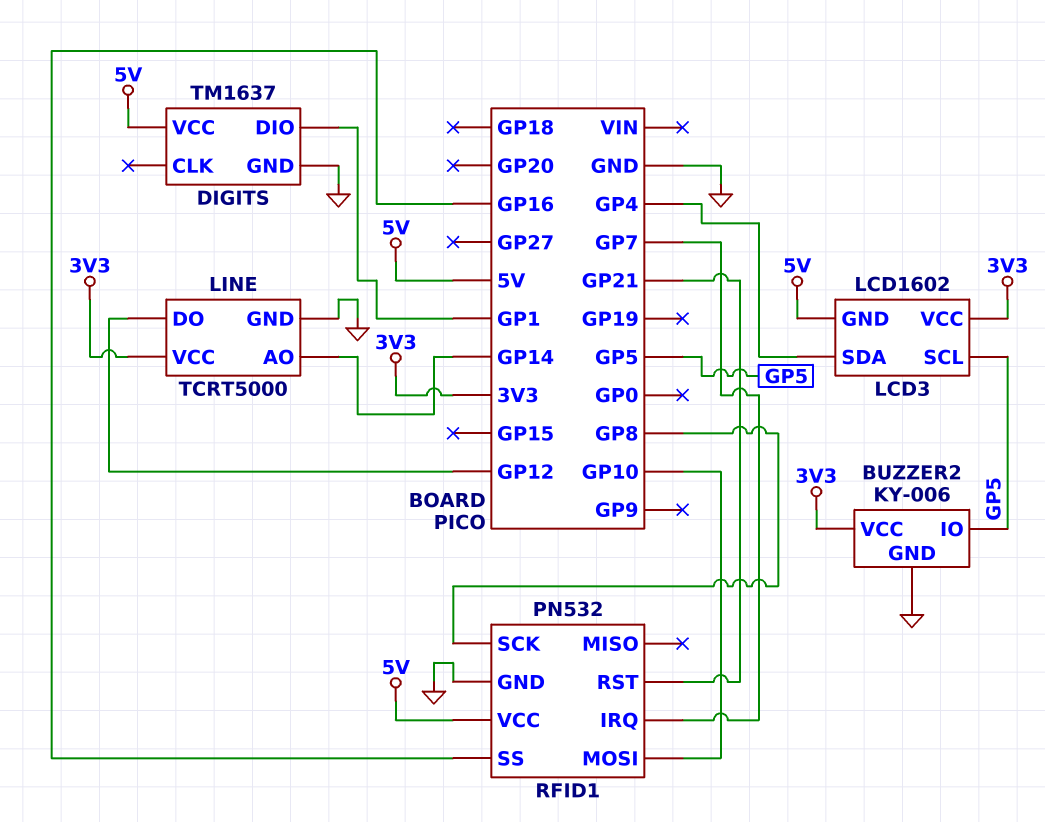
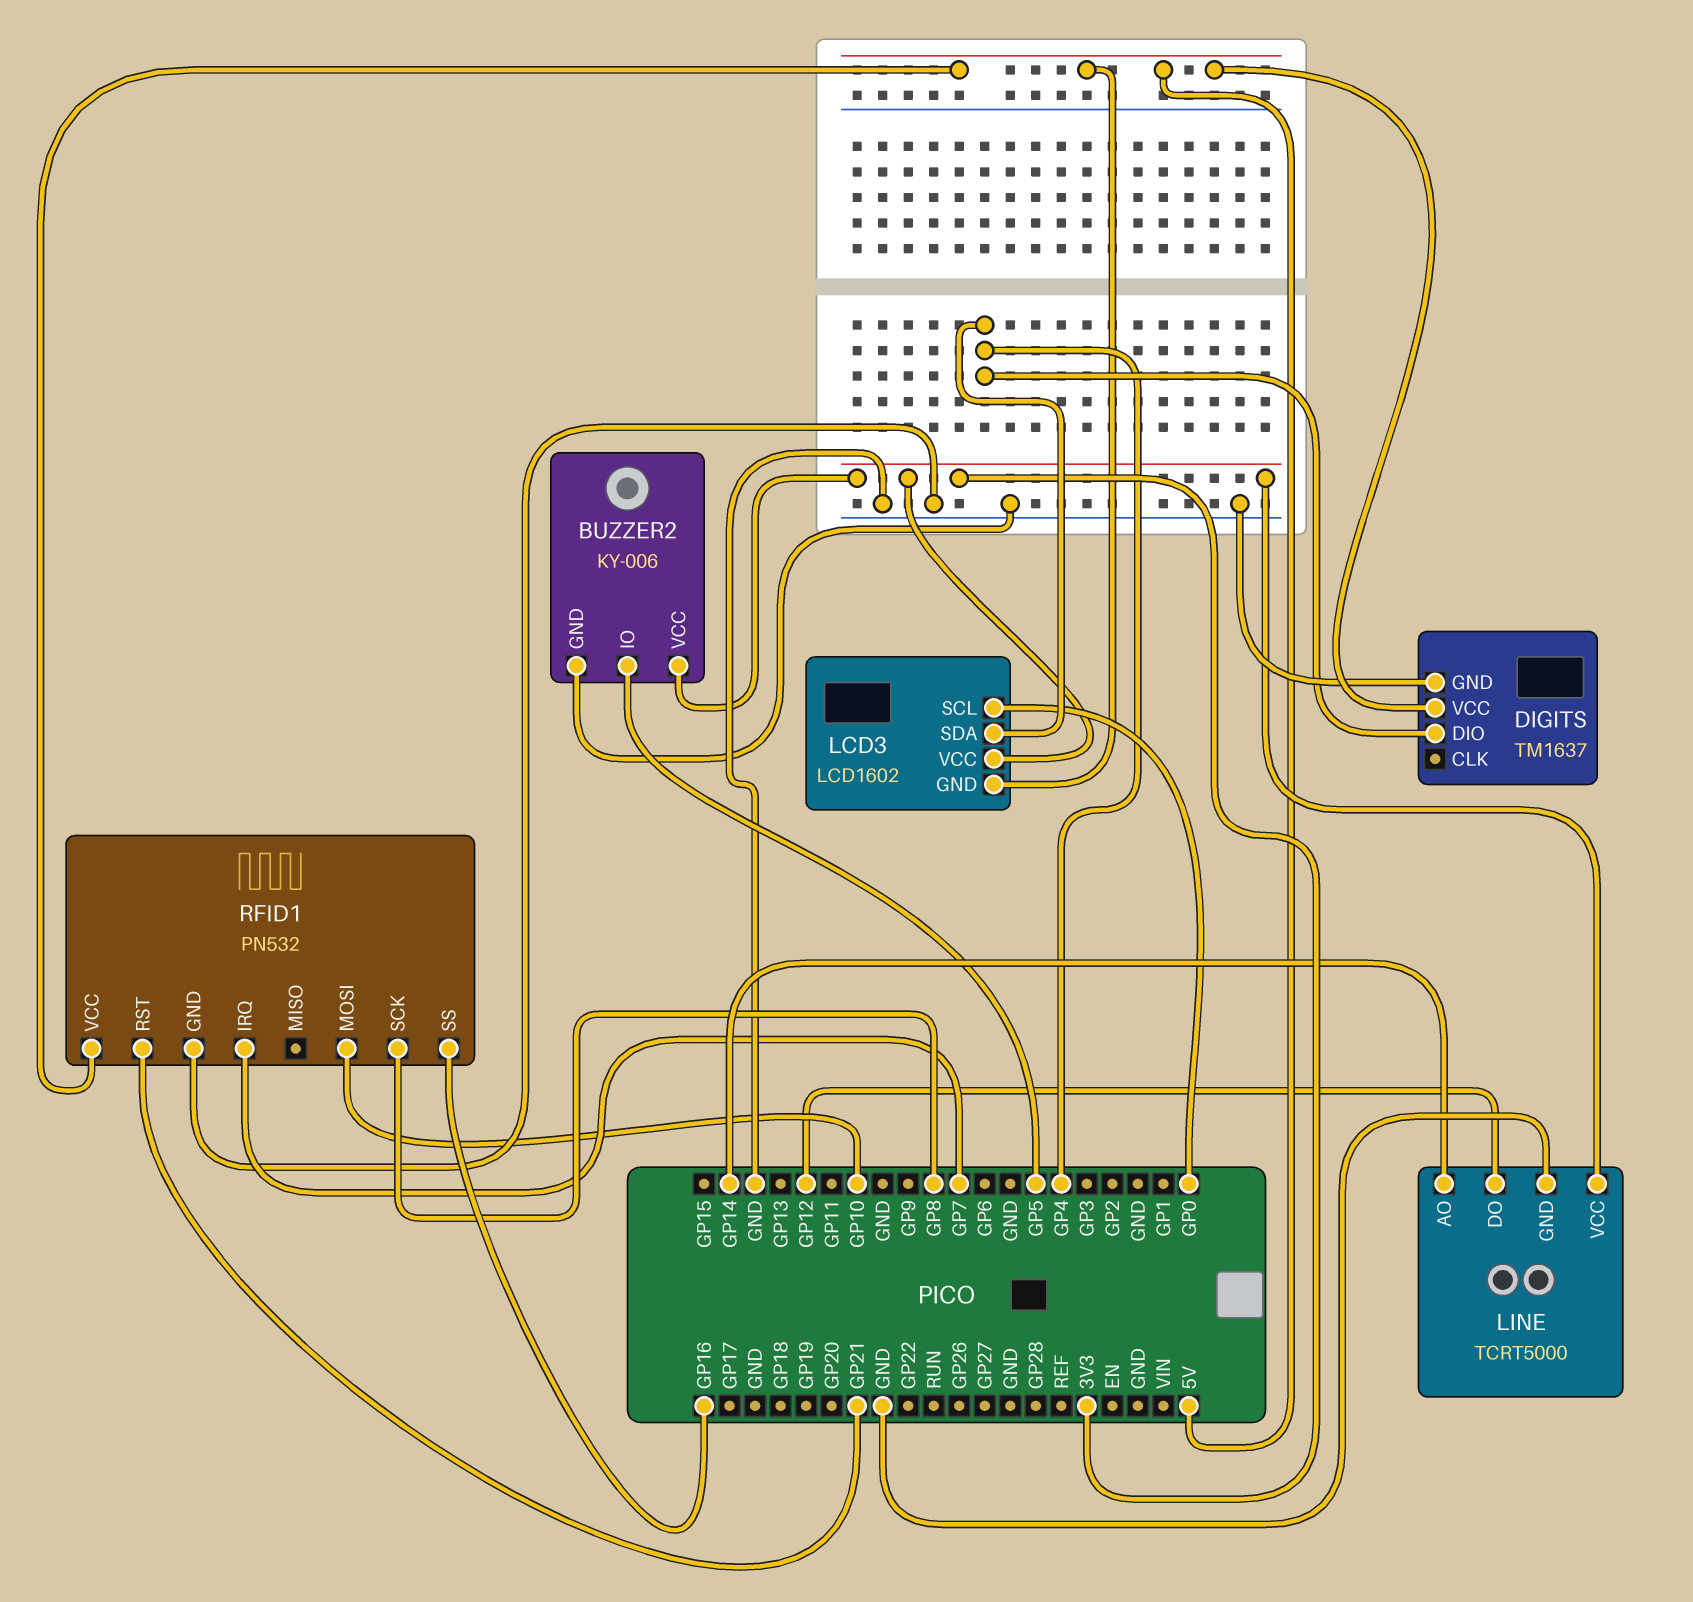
DIGITS pin DIO: GP1 -> GP4
LCD3 pin SCL: GP5 -> GP0

